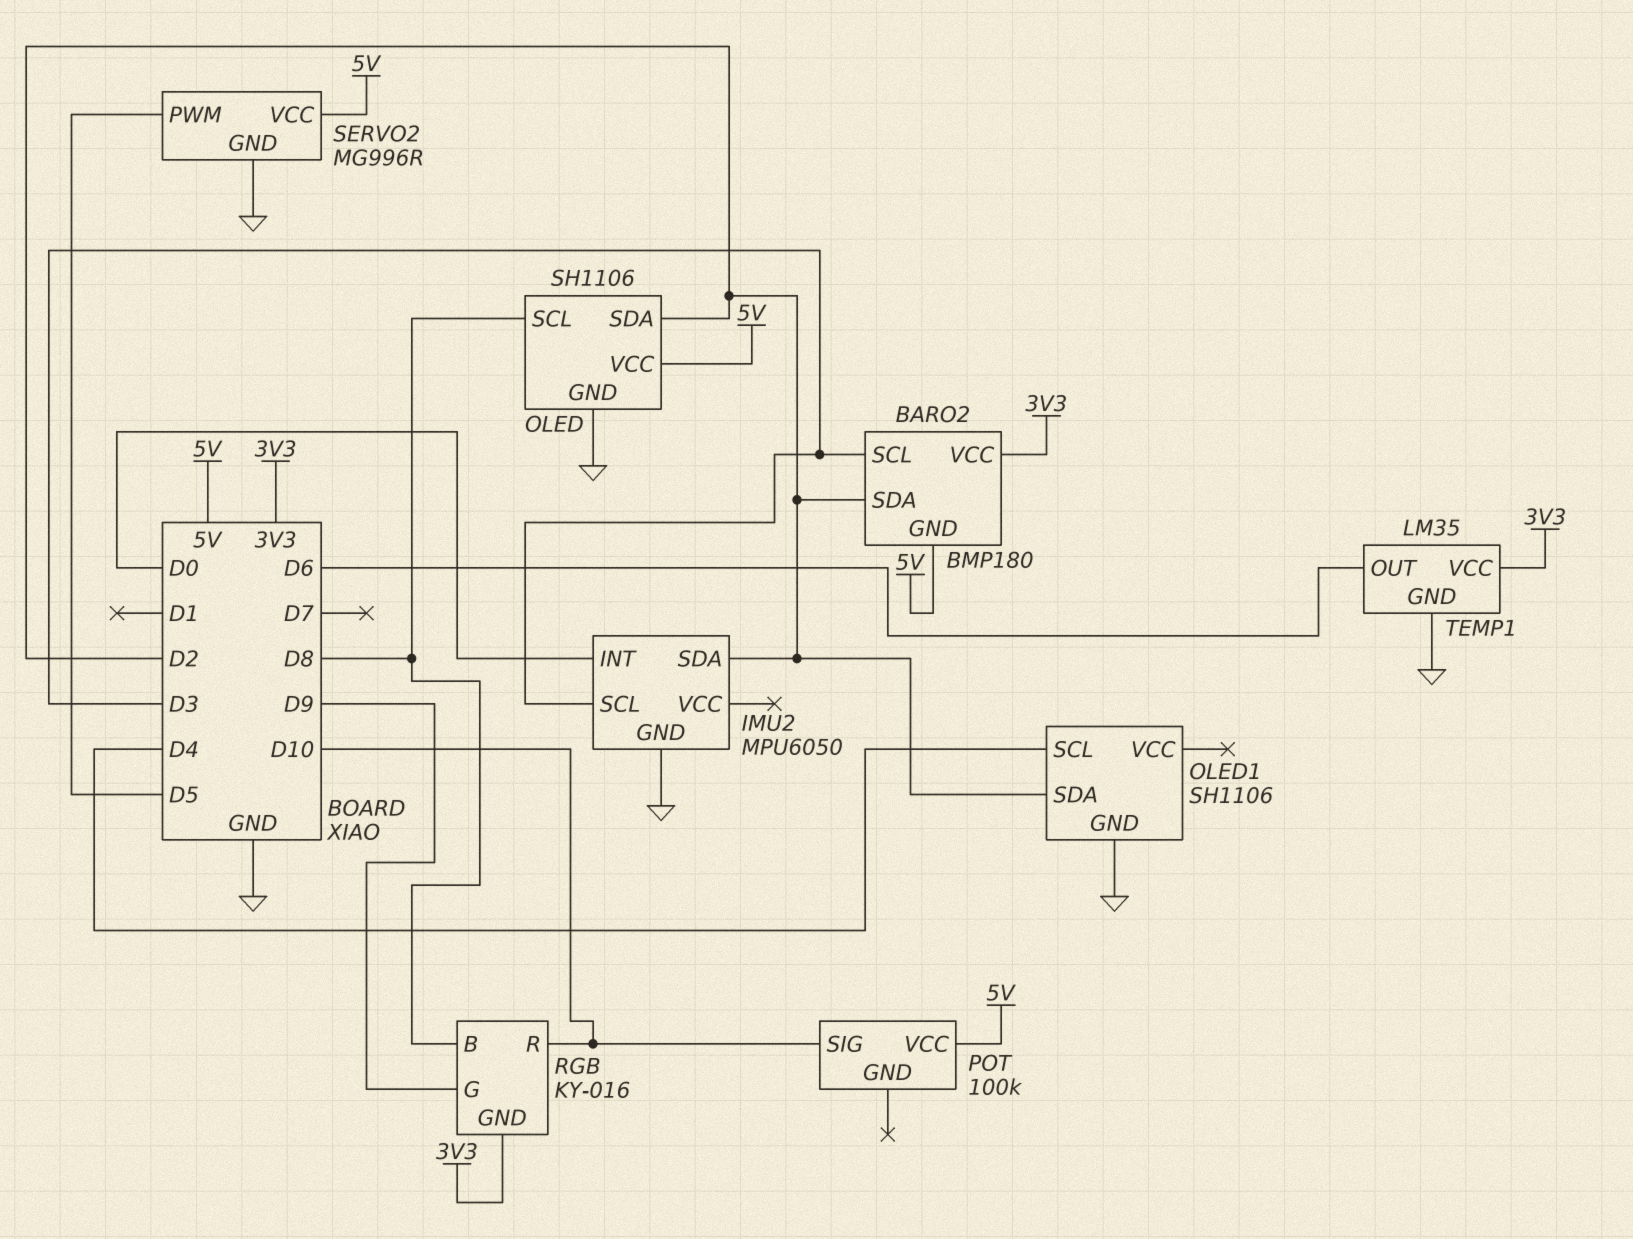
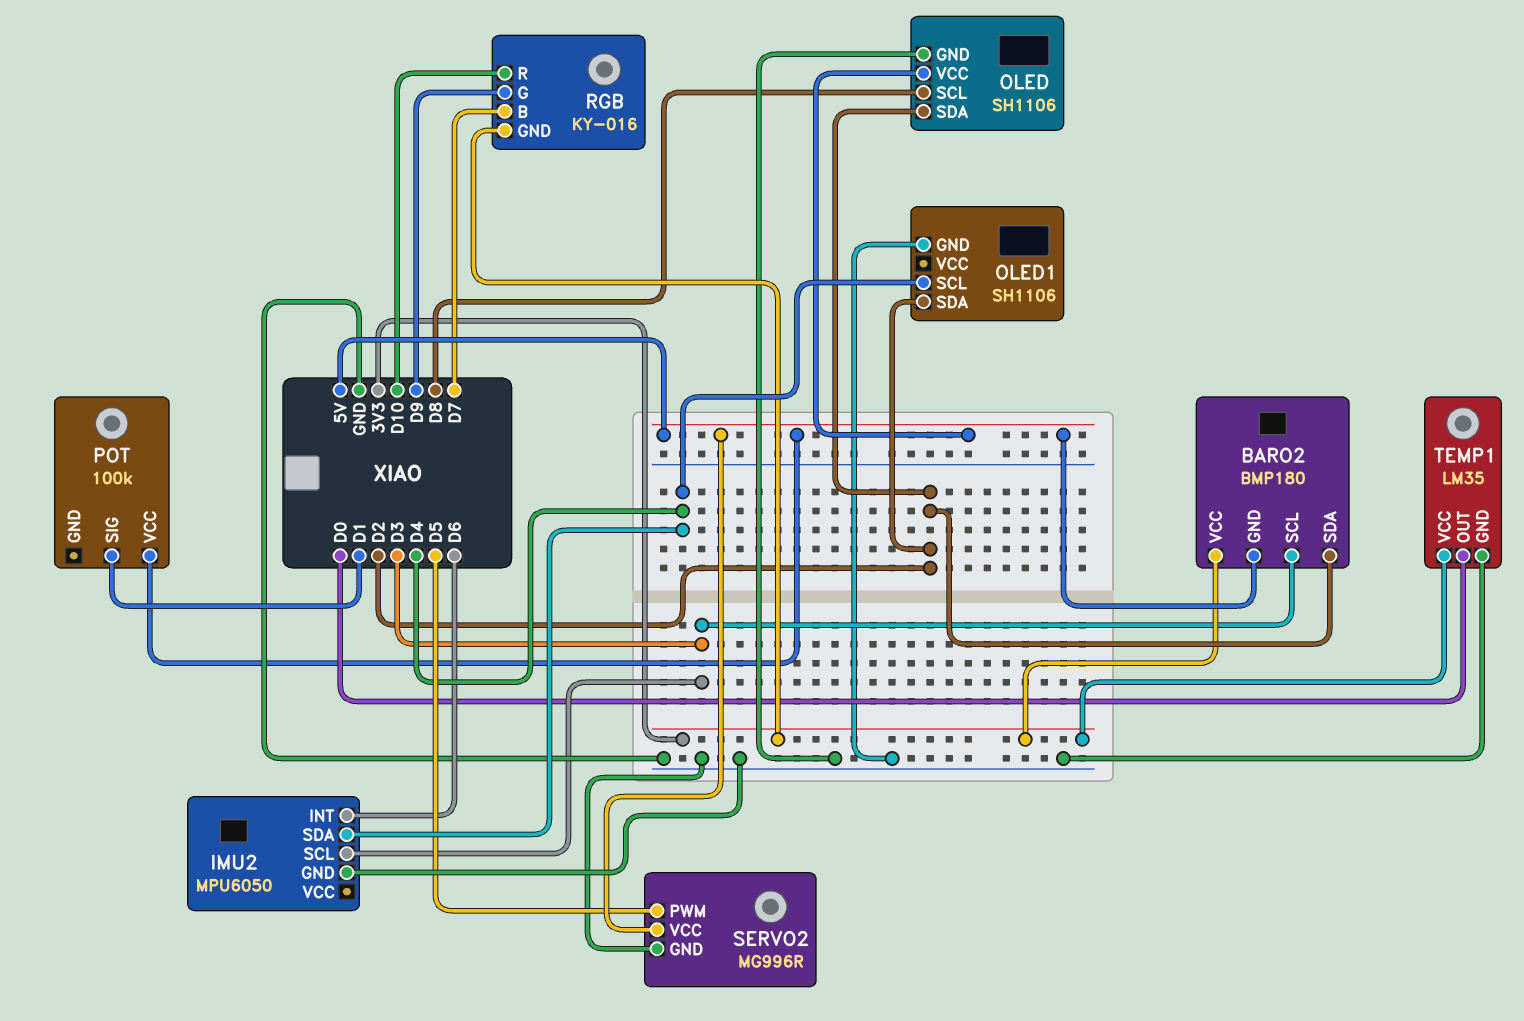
IMU2 pin INT: D0 -> D6
IMU2 pin SDA: D2 -> D4
POT pin SIG: D10 -> D1
RGB pin B: D8 -> D7
TEMP1 pin OUT: D6 -> D0

